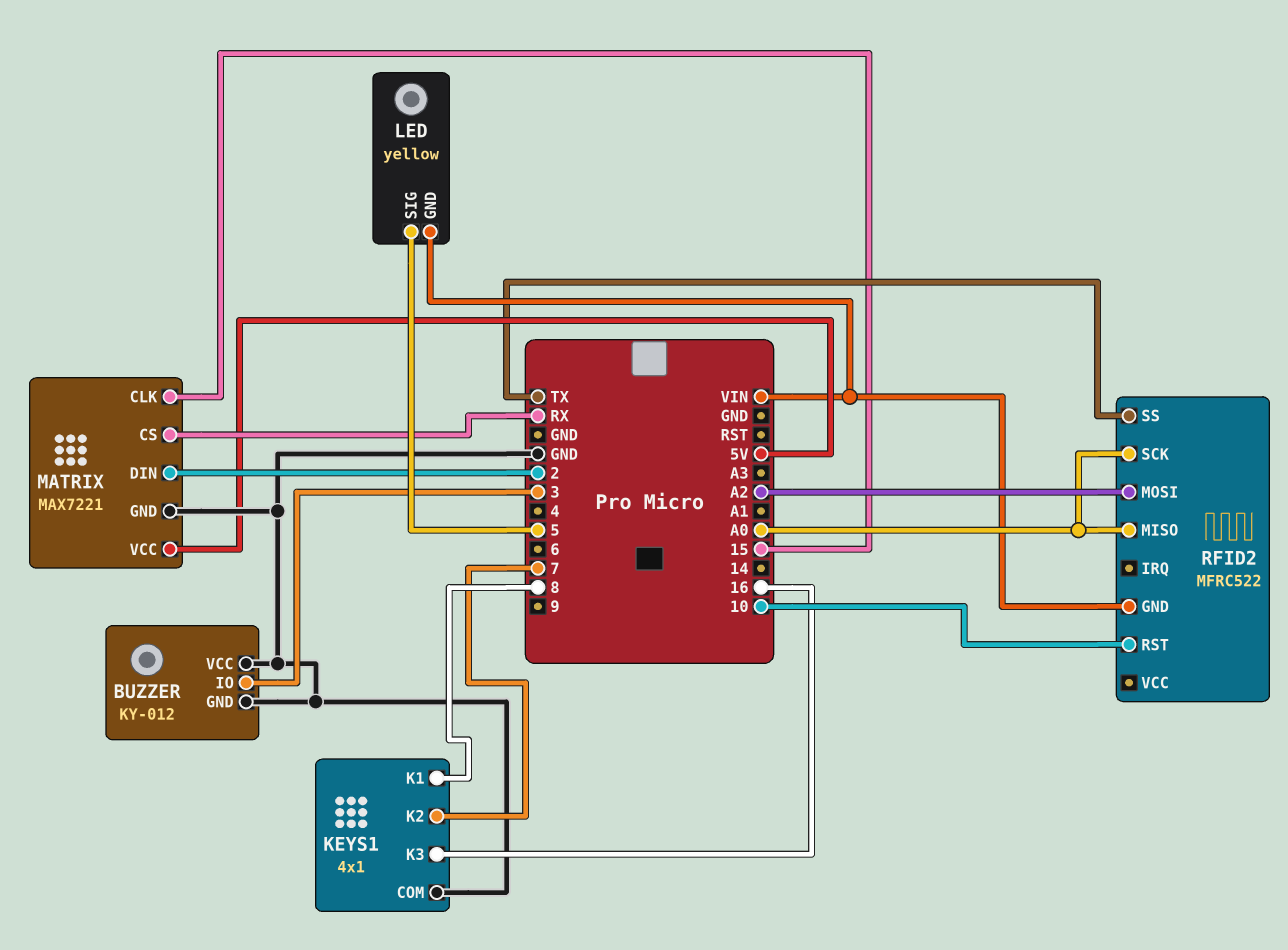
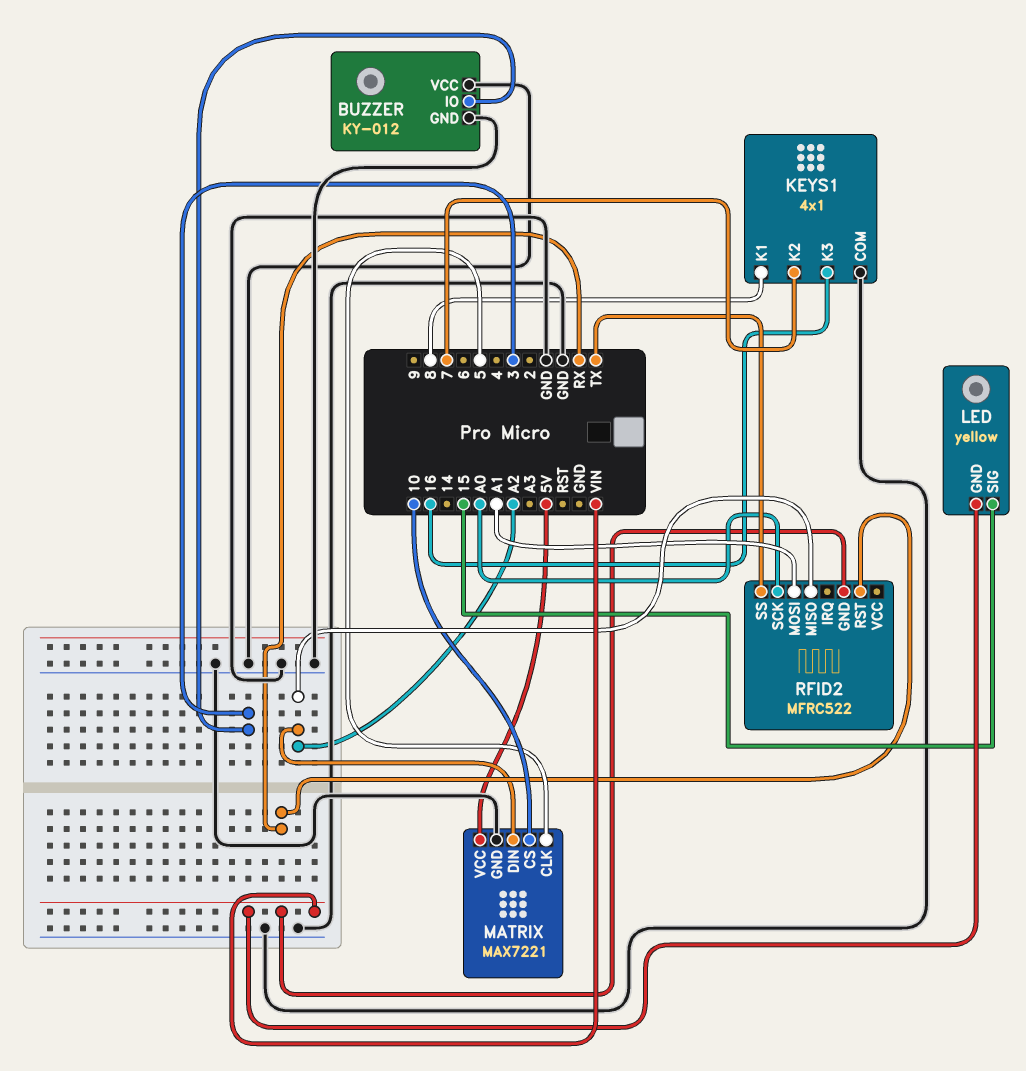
LED pin SIG: 5 -> 15
MATRIX pin CLK: 15 -> 5
MATRIX pin CS: RX -> 10
MATRIX pin DIN: 2 -> A2
RFID2 pin MISO: A0 -> A2
RFID2 pin MOSI: A2 -> A1
RFID2 pin RST: 10 -> RX

